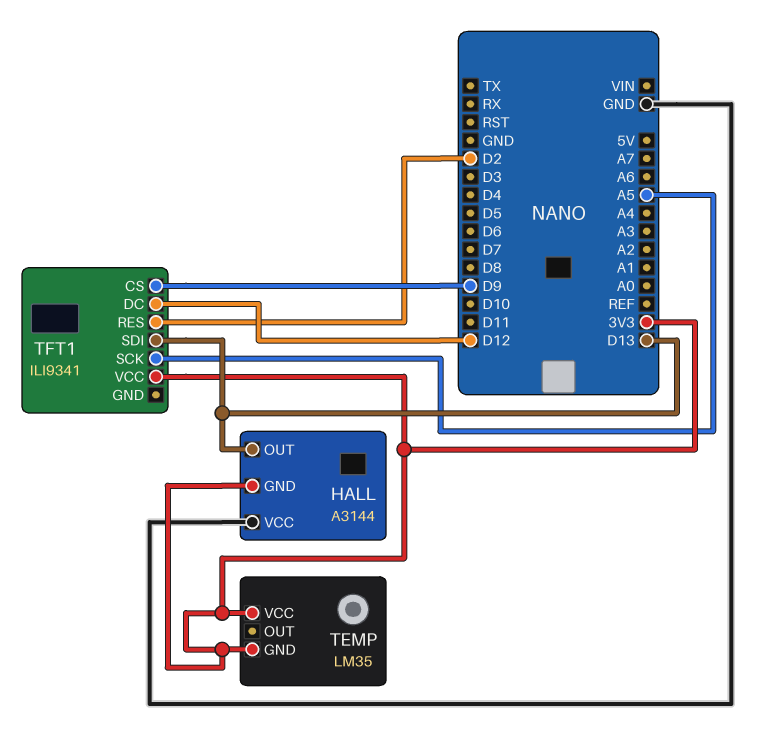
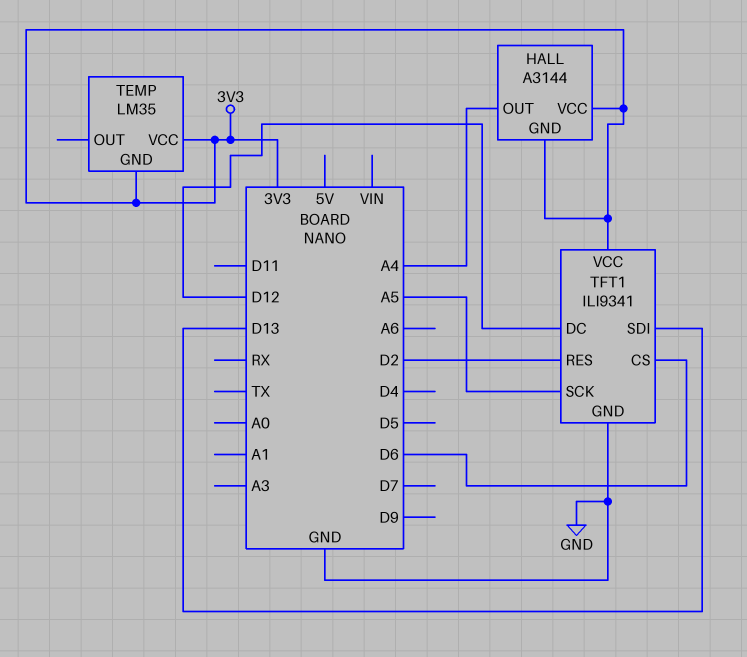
HALL pin OUT: D13 -> A4
HALL pin VCC: GND -> 3V3
TFT1 pin CS: D9 -> D6
TFT1 pin GND: none -> GND

